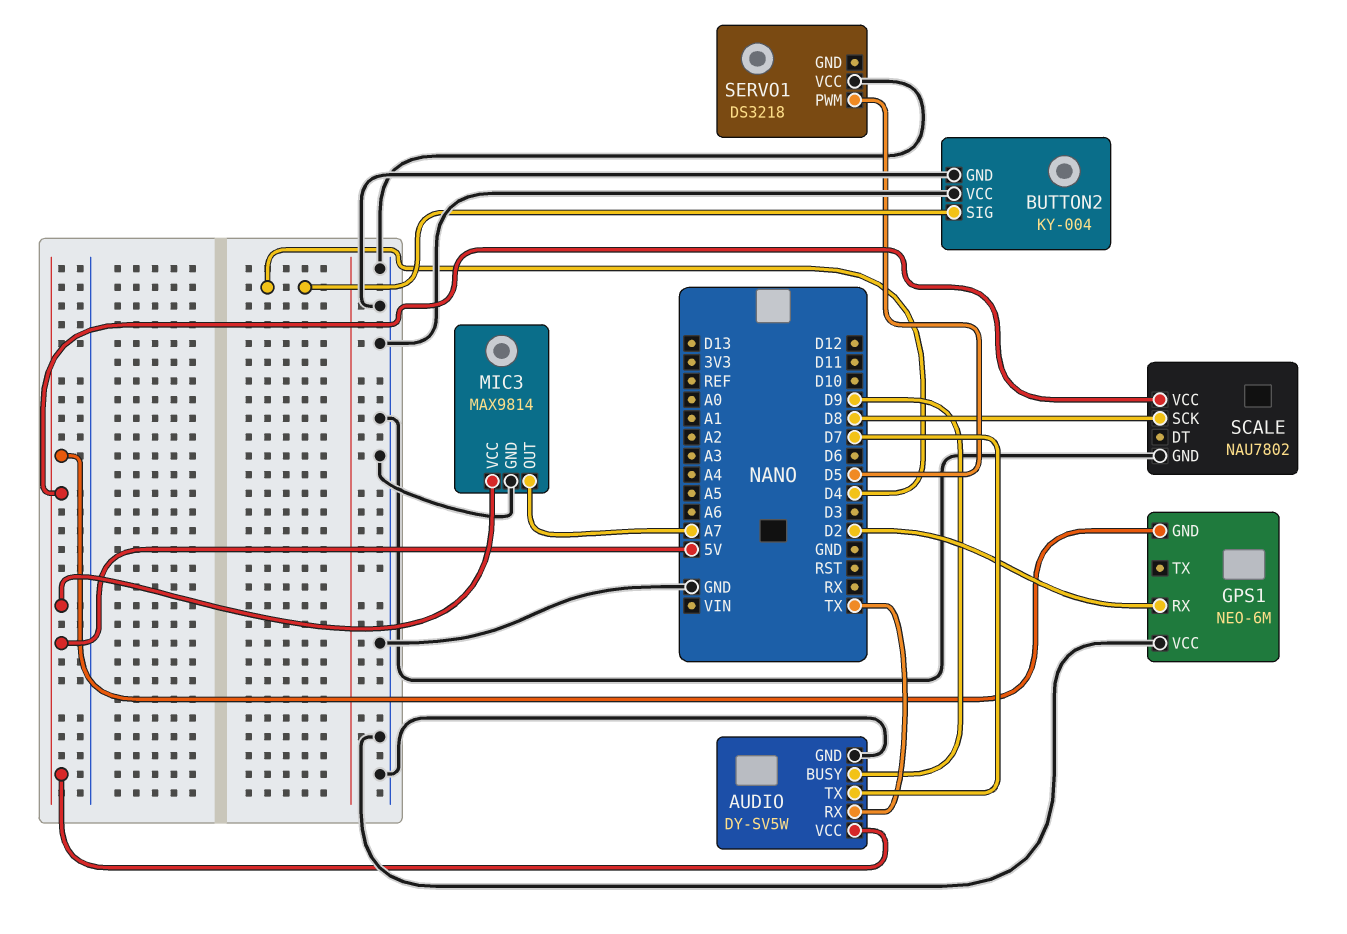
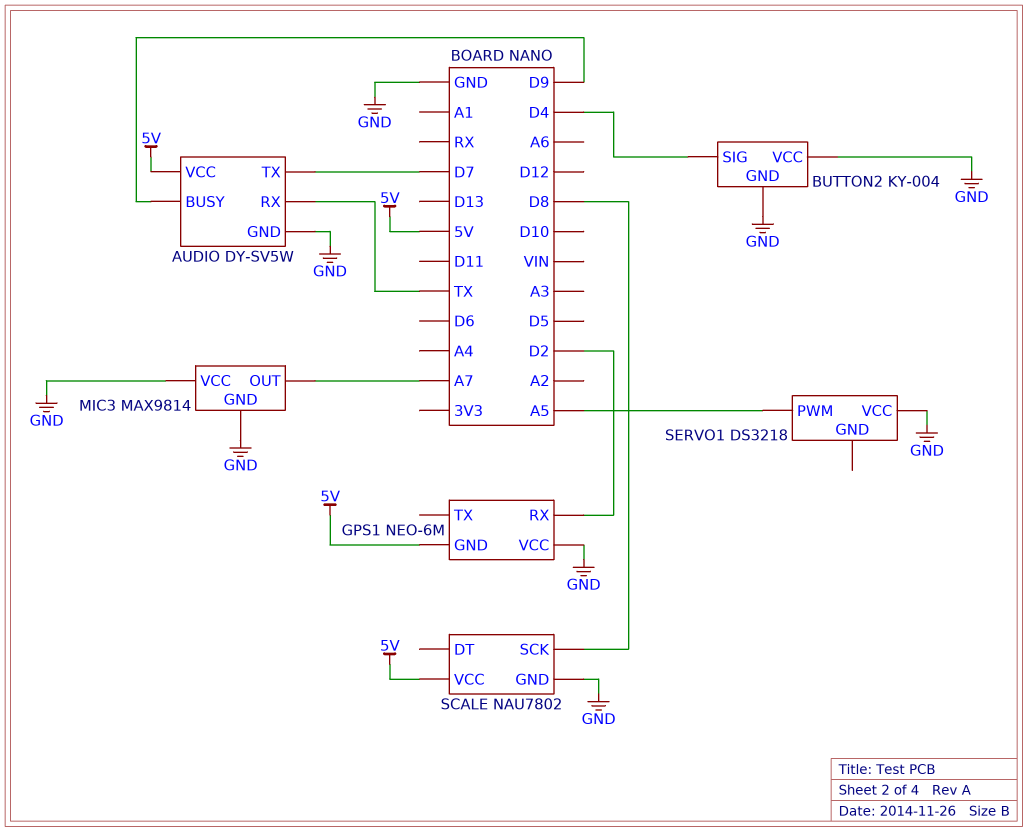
MIC3 pin VCC: 5V -> GND
SERVO1 pin PWM: D5 -> A5

